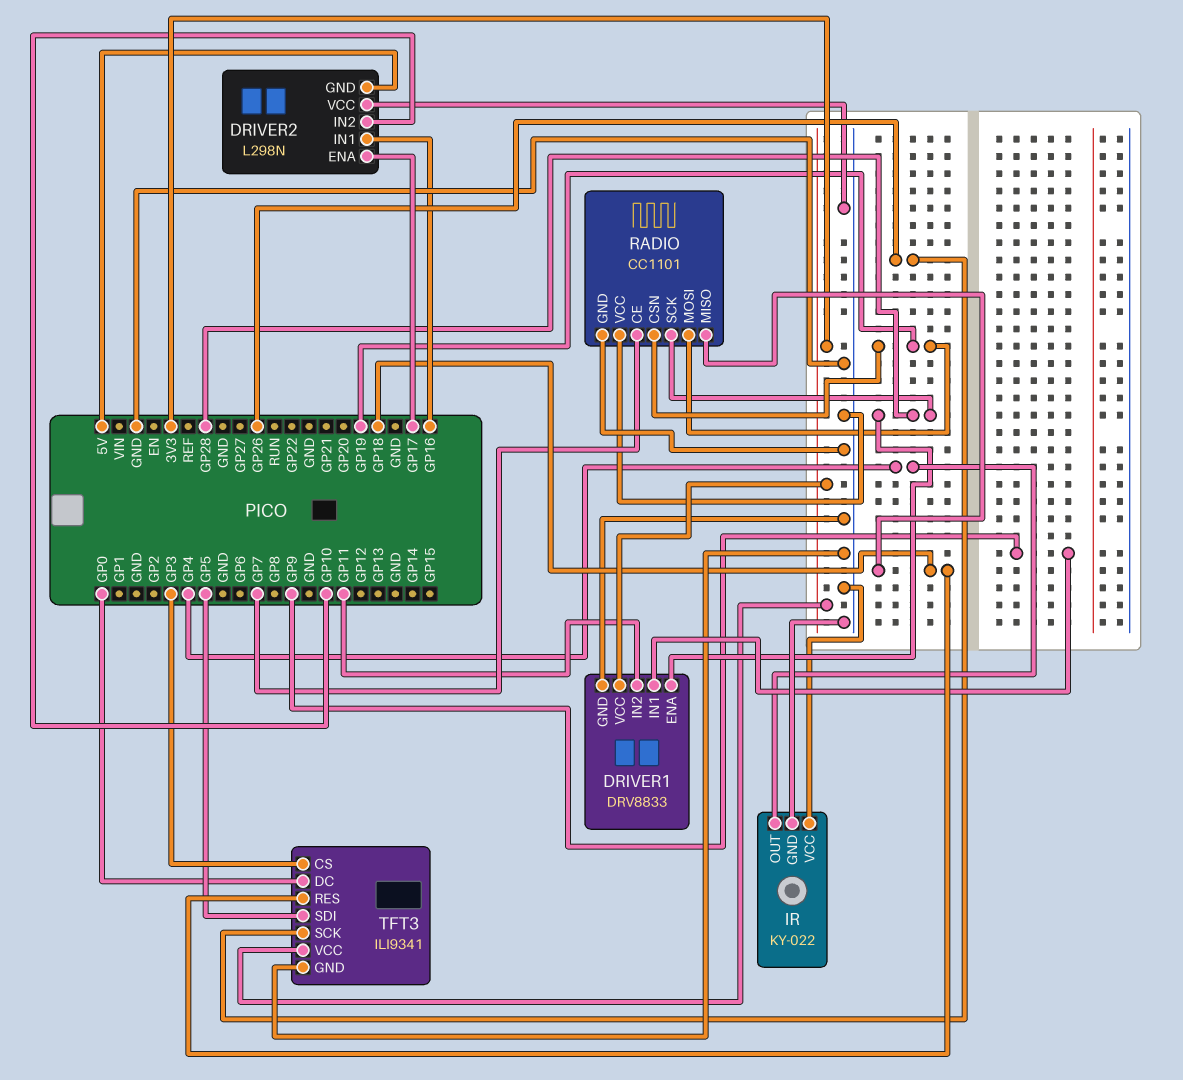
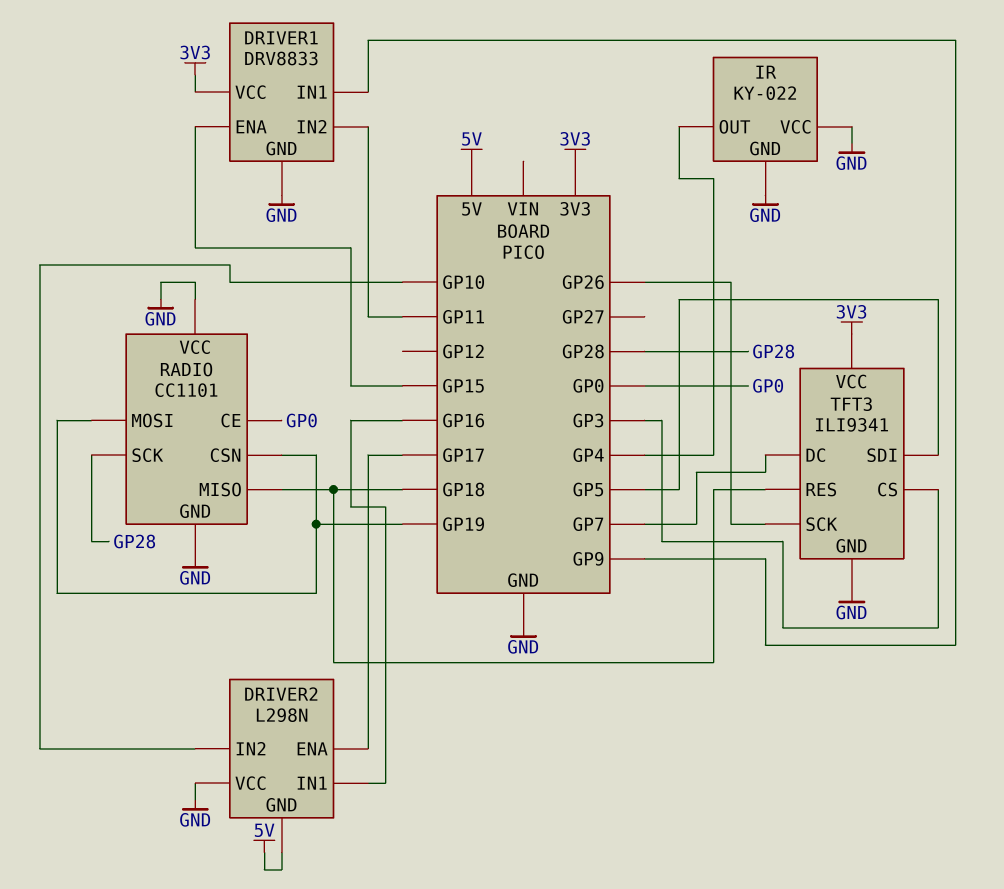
DRIVER1 pin ENA: GP28 -> GP15
RADIO pin CE: GP7 -> GP0
TFT3 pin DC: GP0 -> GP7

